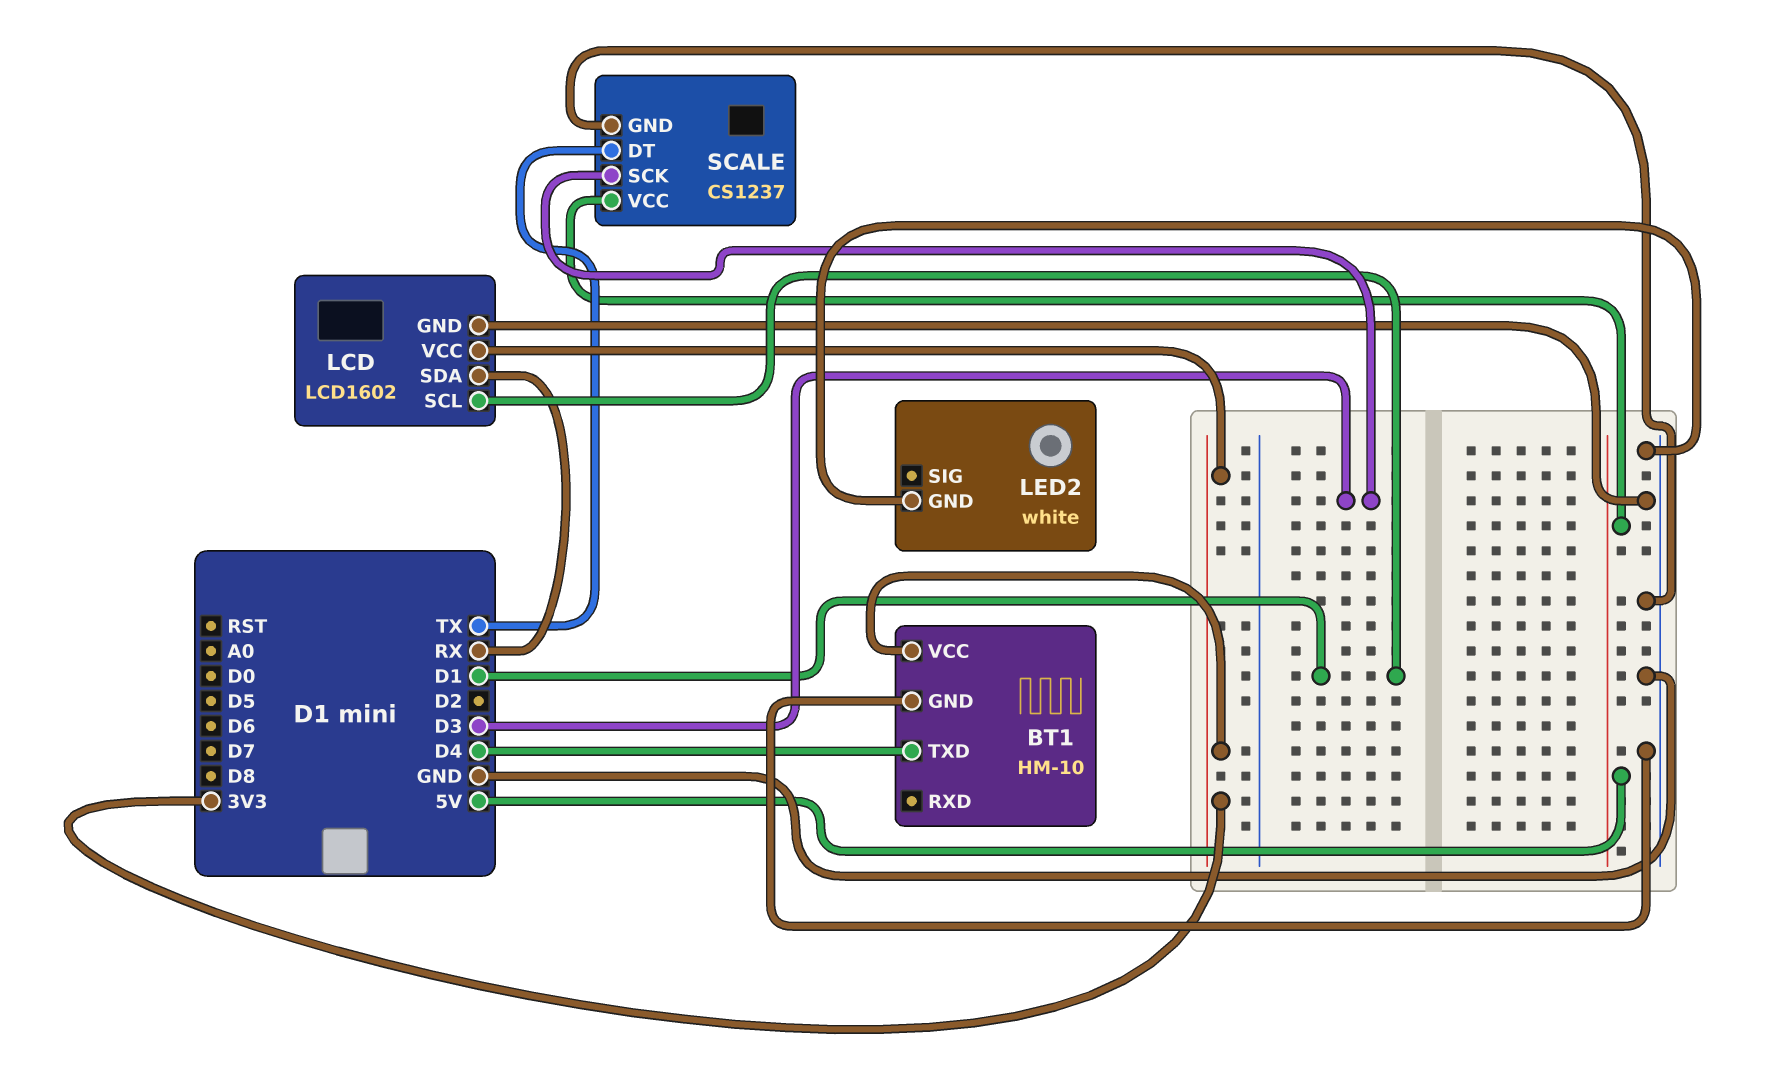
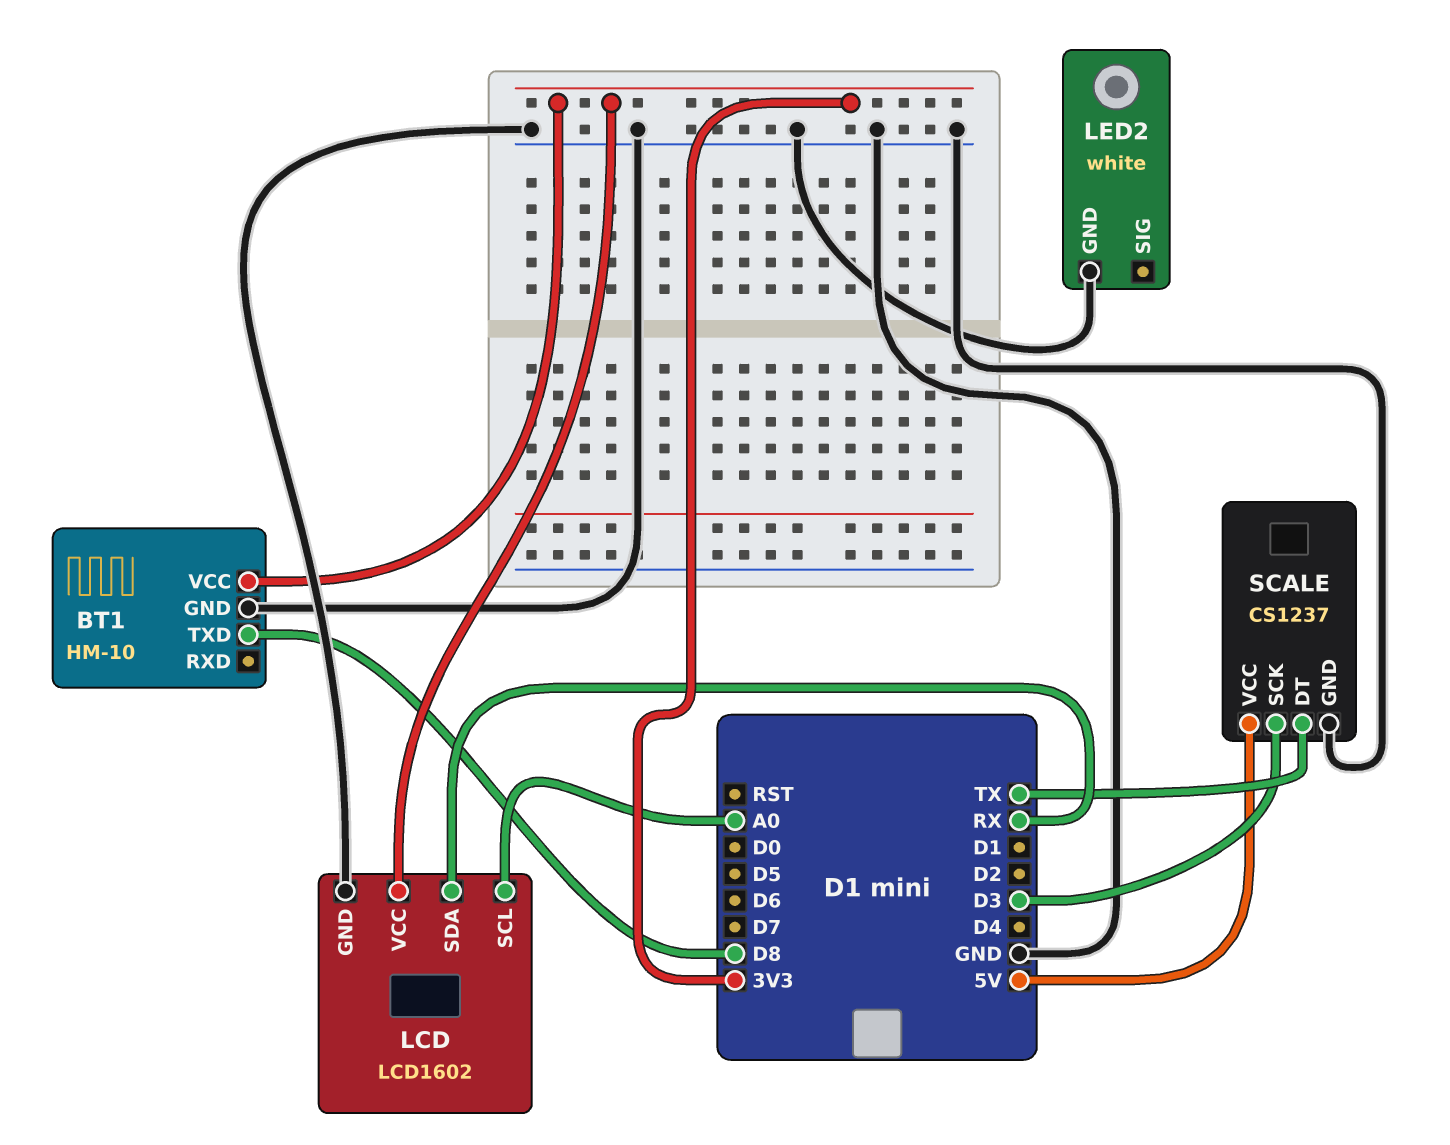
BT1 pin TXD: D4 -> D8
LCD pin SCL: D1 -> A0

